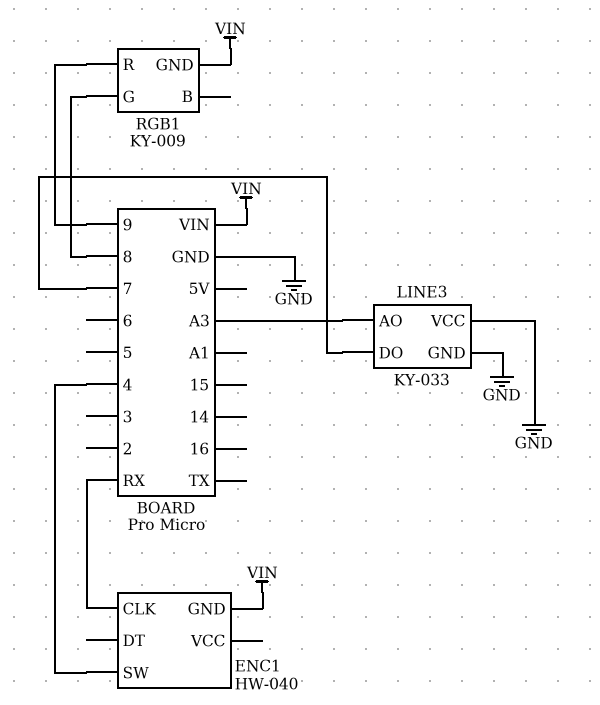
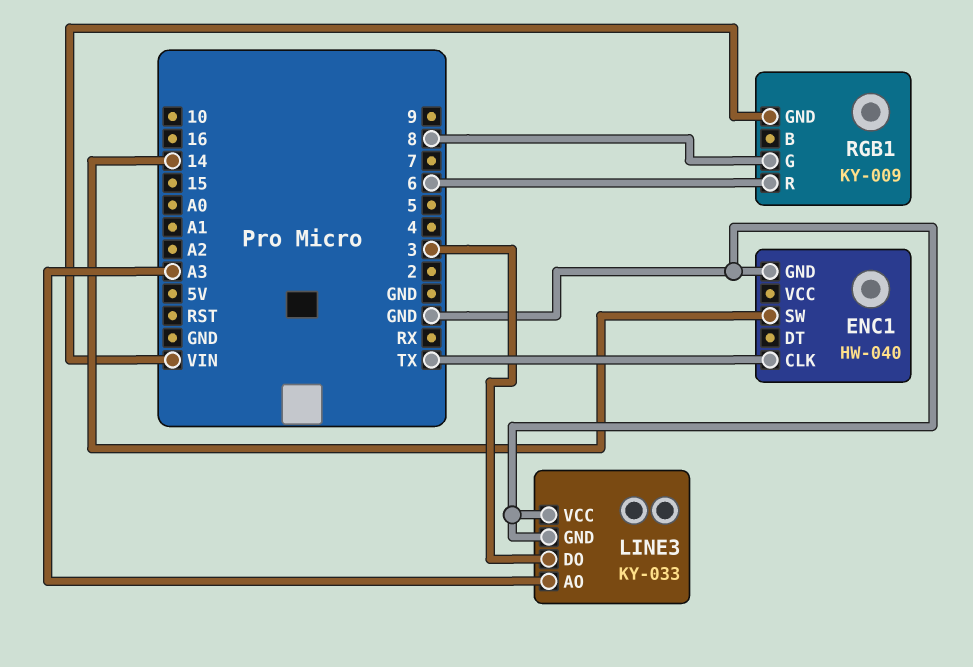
ENC1 pin CLK: RX -> TX
ENC1 pin GND: VIN -> GND
ENC1 pin SW: 4 -> 14
LINE3 pin DO: 7 -> 3
RGB1 pin R: 9 -> 6

